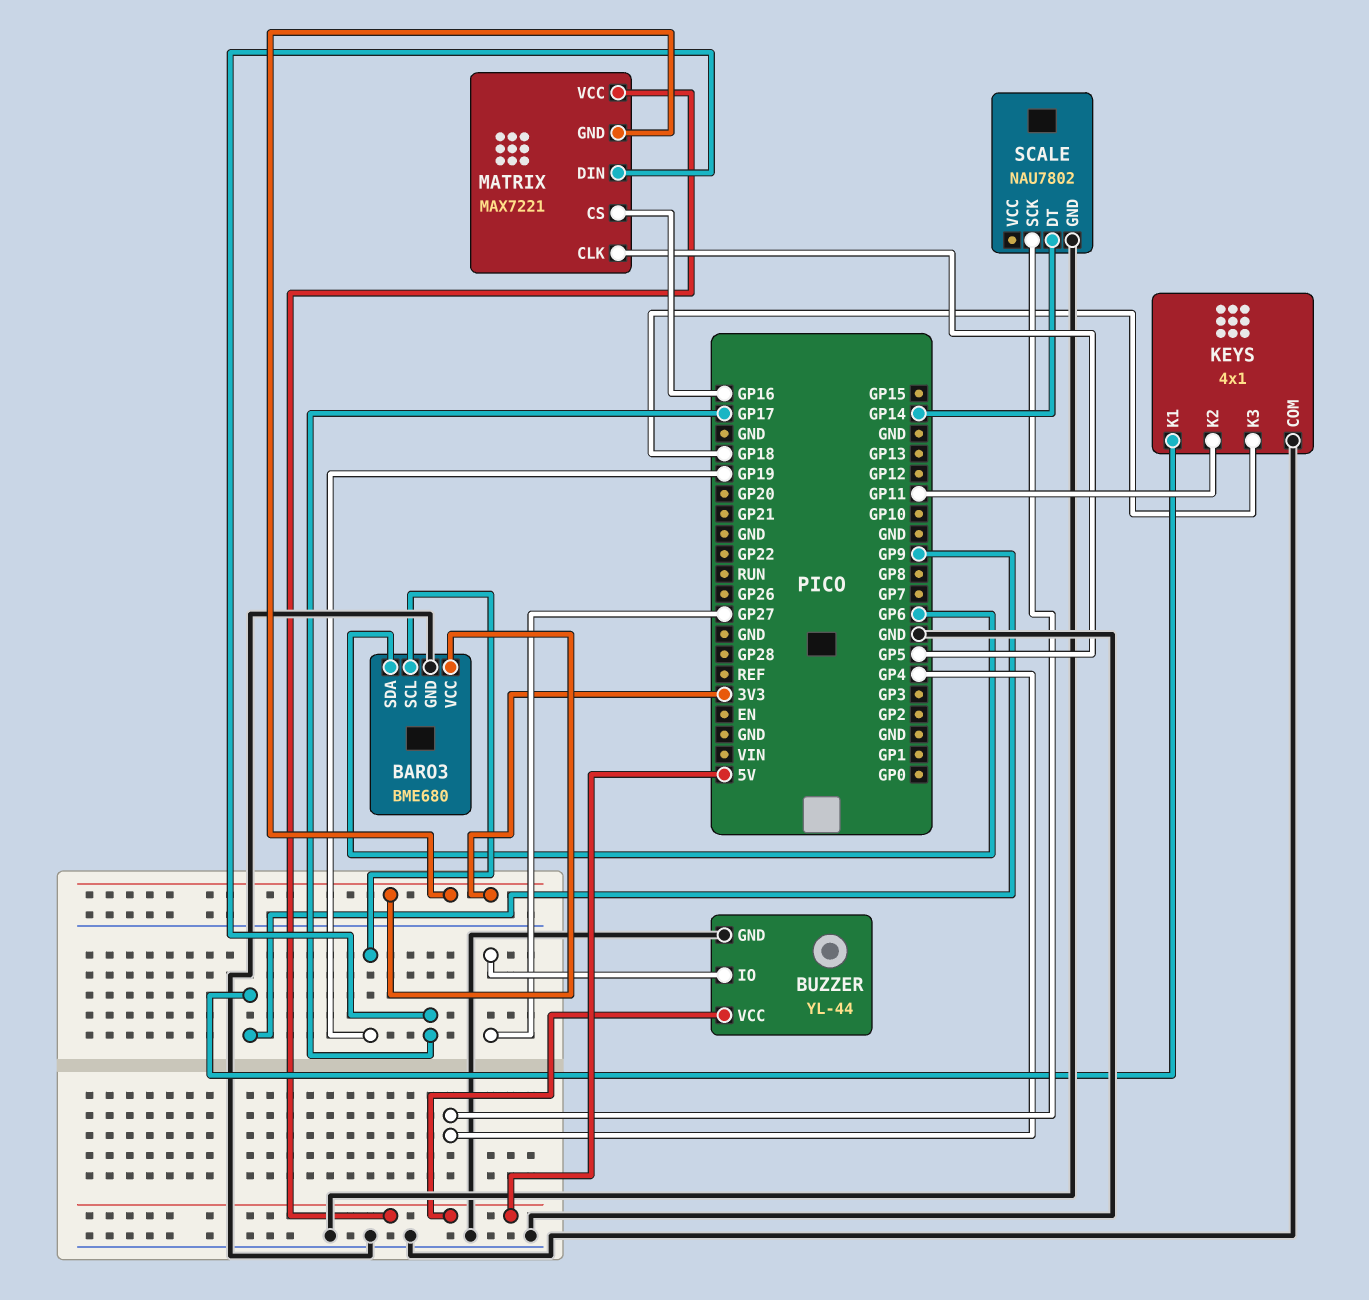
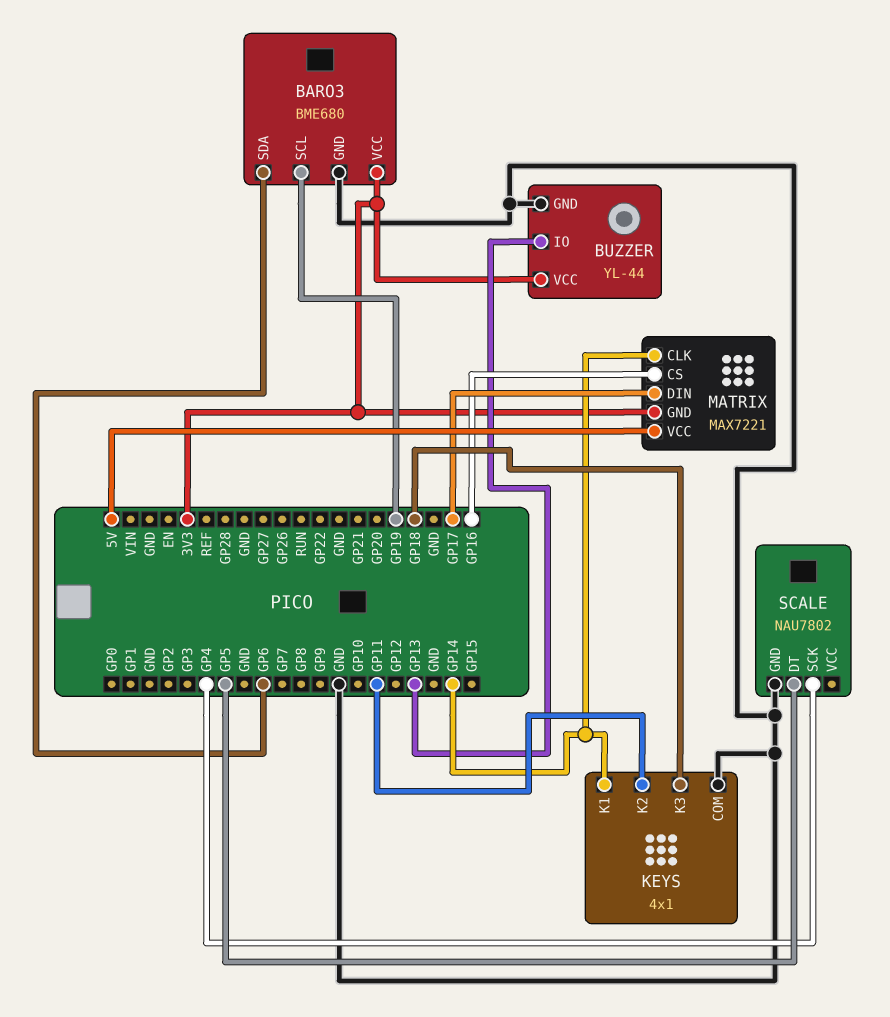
BUZZER pin IO: GP27 -> GP13
BUZZER pin VCC: 5V -> 3V3
KEYS pin K1: GP9 -> GP14
MATRIX pin CLK: GP5 -> GP14
SCALE pin DT: GP14 -> GP5

